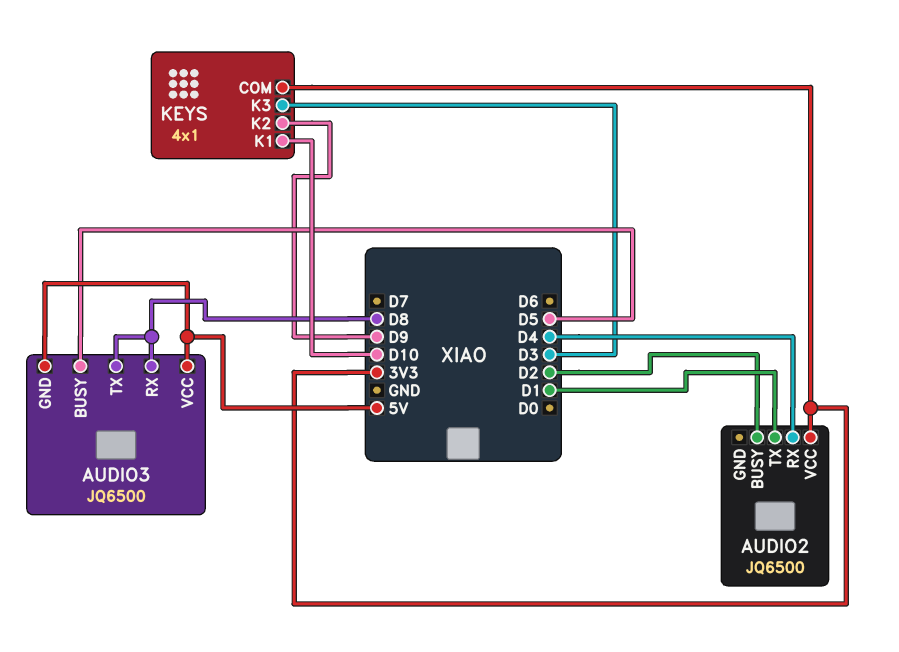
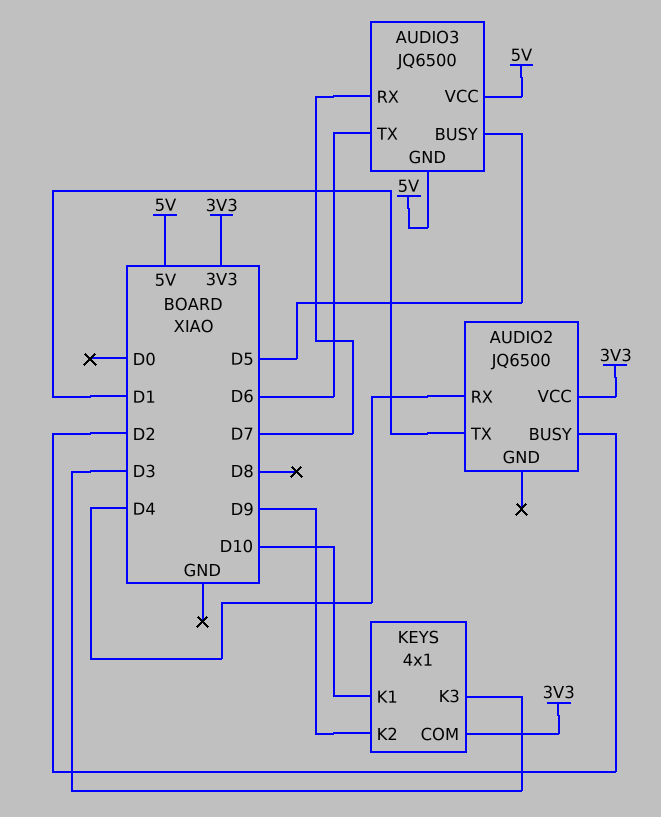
AUDIO3 pin RX: D8 -> D7
AUDIO3 pin TX: D8 -> D6

